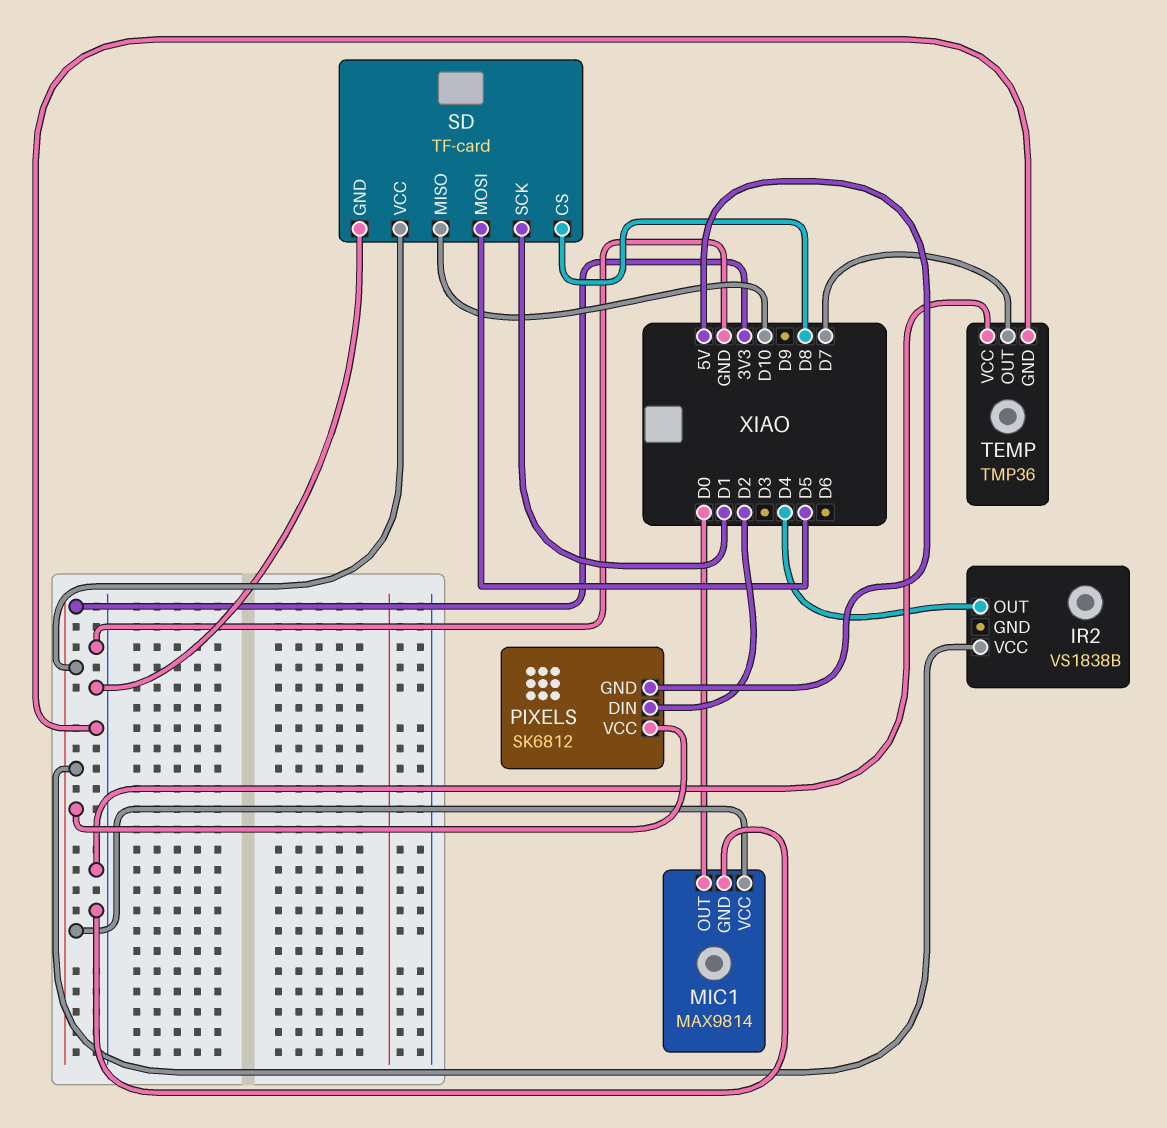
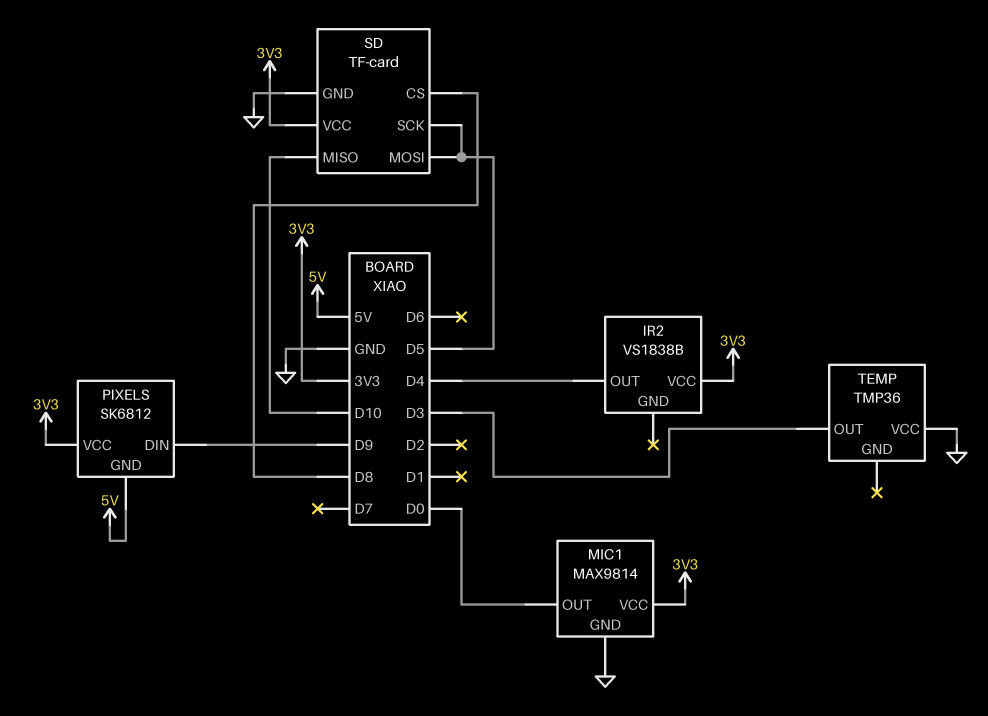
PIXELS pin DIN: D2 -> D9
SD pin SCK: D1 -> D5
TEMP pin GND: GND -> none
TEMP pin OUT: D7 -> D3

